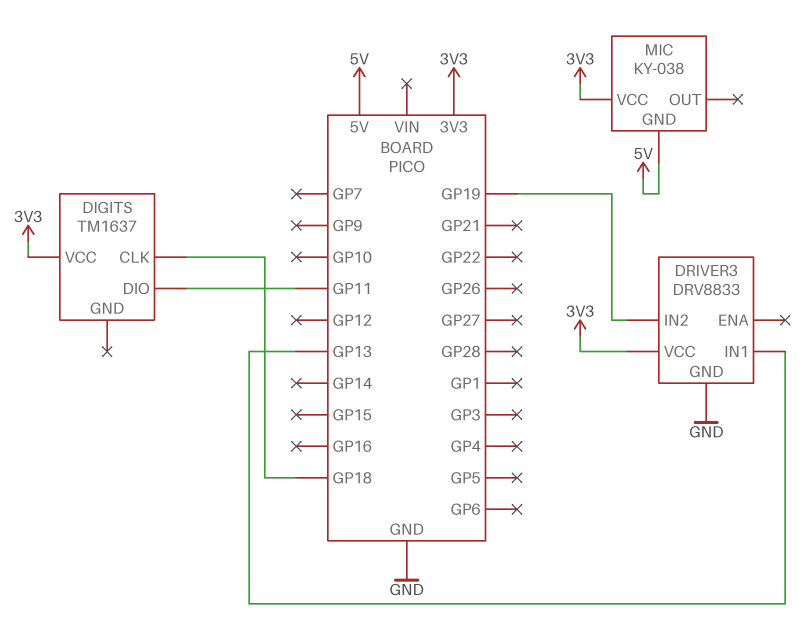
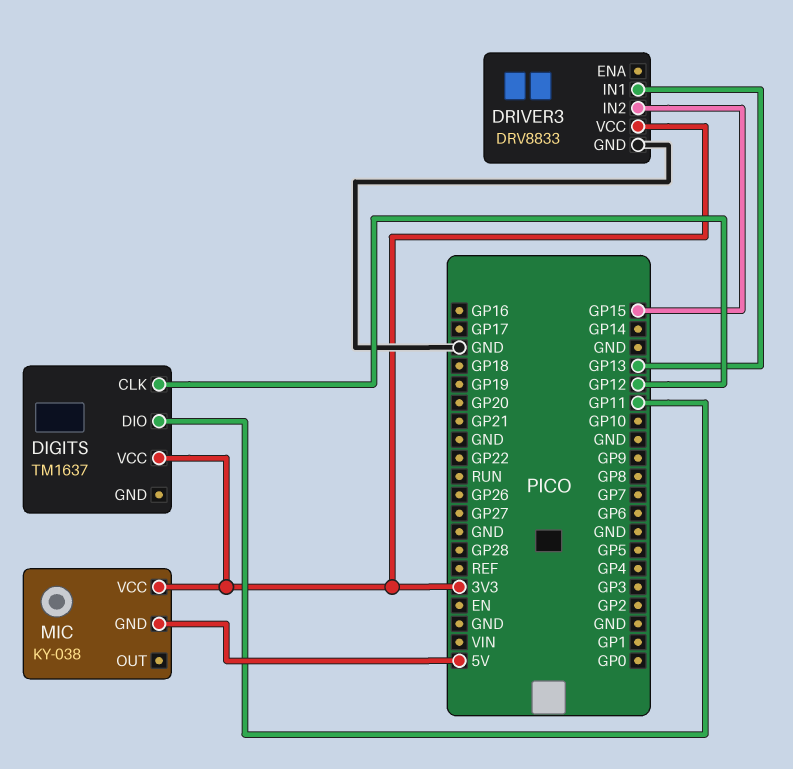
DIGITS pin CLK: GP18 -> GP12
DRIVER3 pin IN2: GP19 -> GP15

